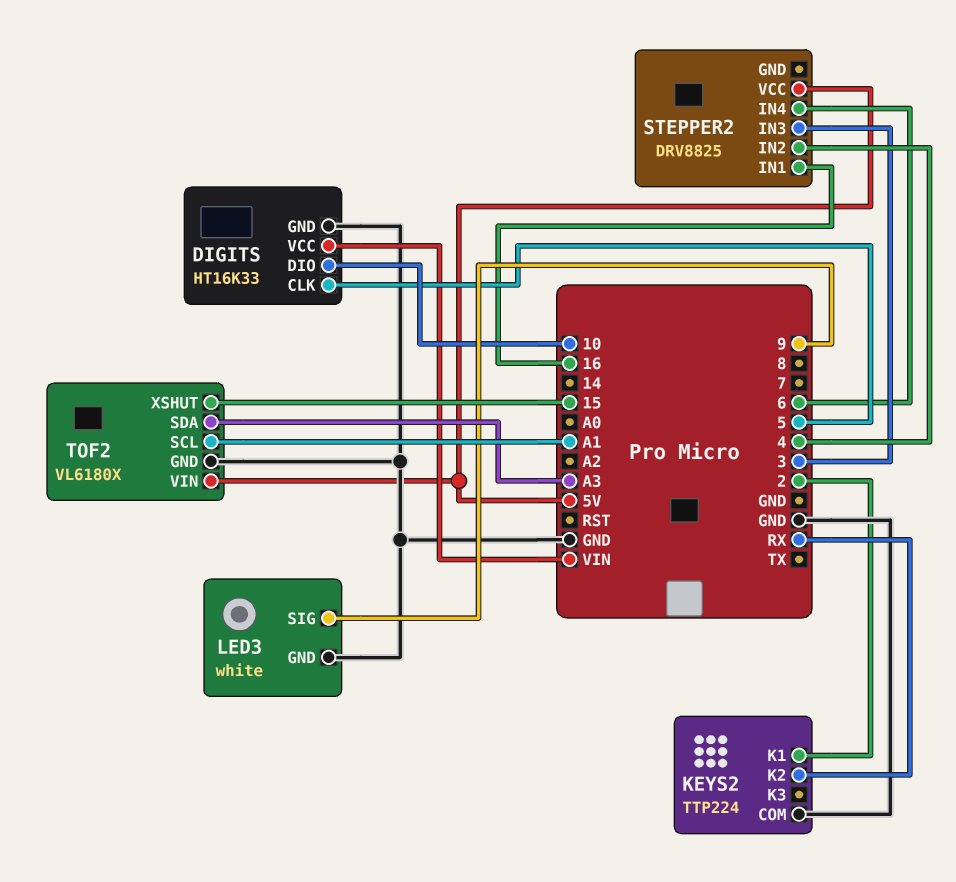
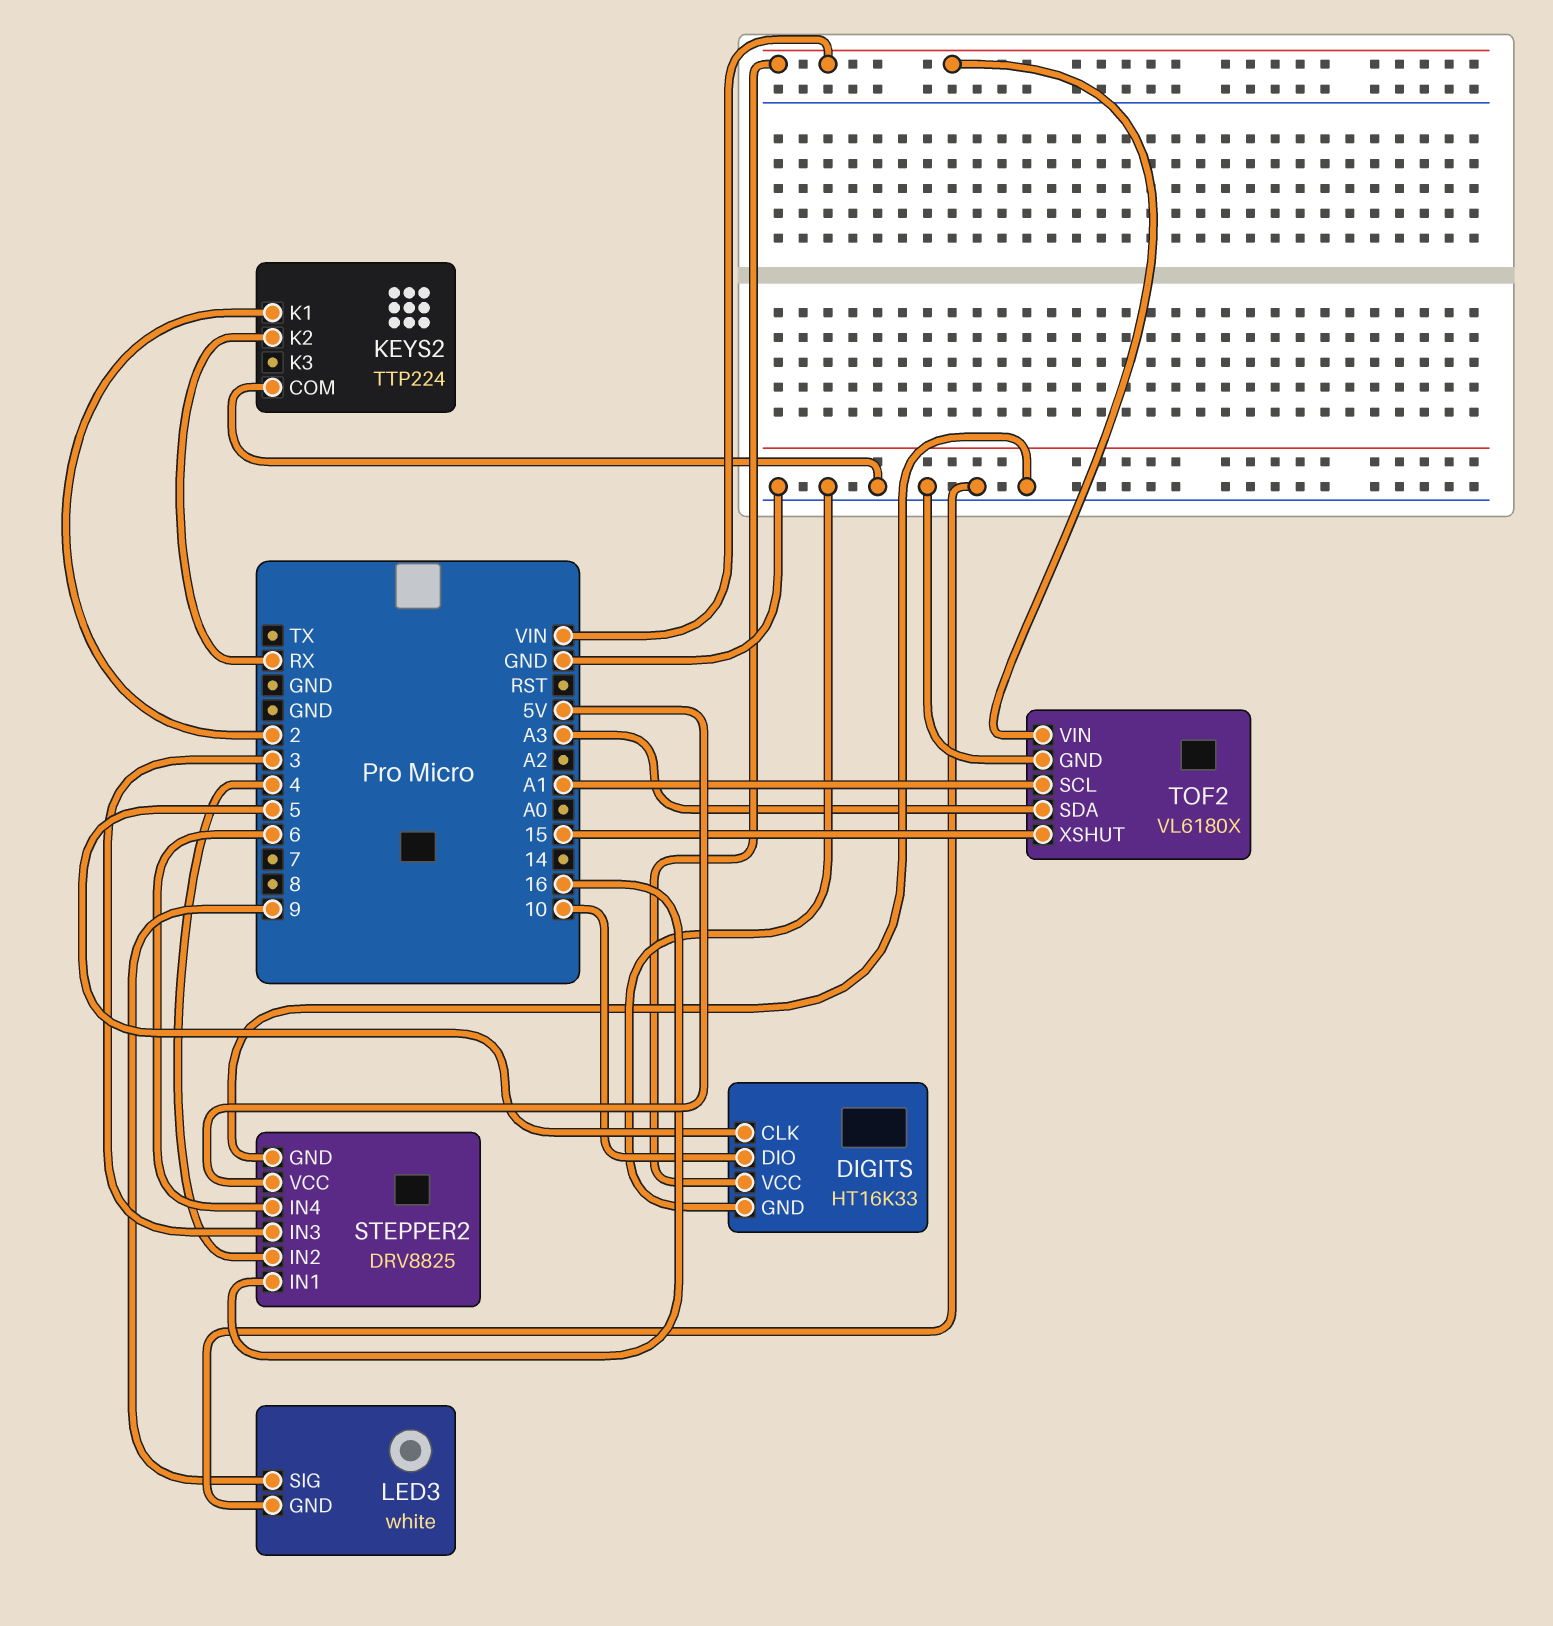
STEPPER2 pin GND: none -> GND
TOF2 pin VIN: 5V -> VIN

